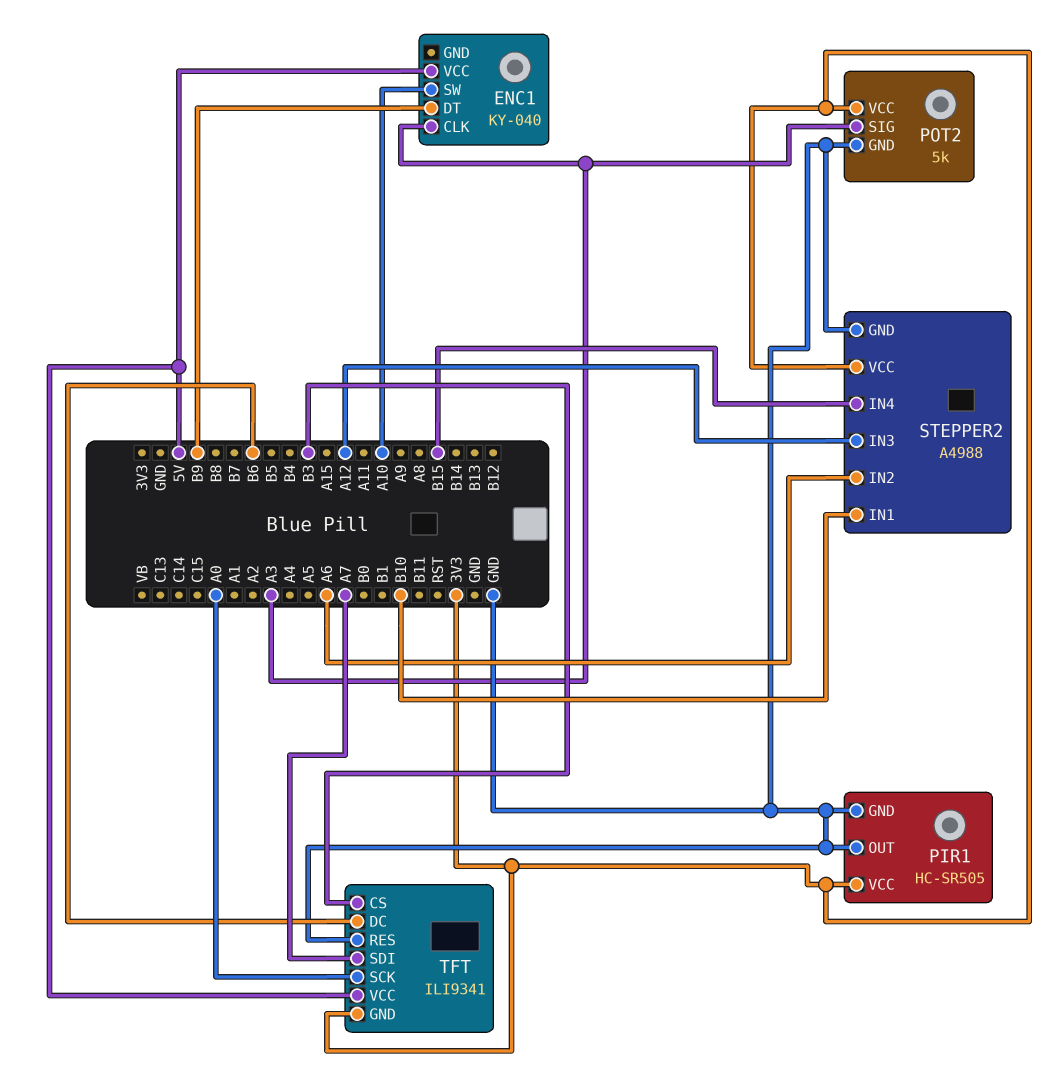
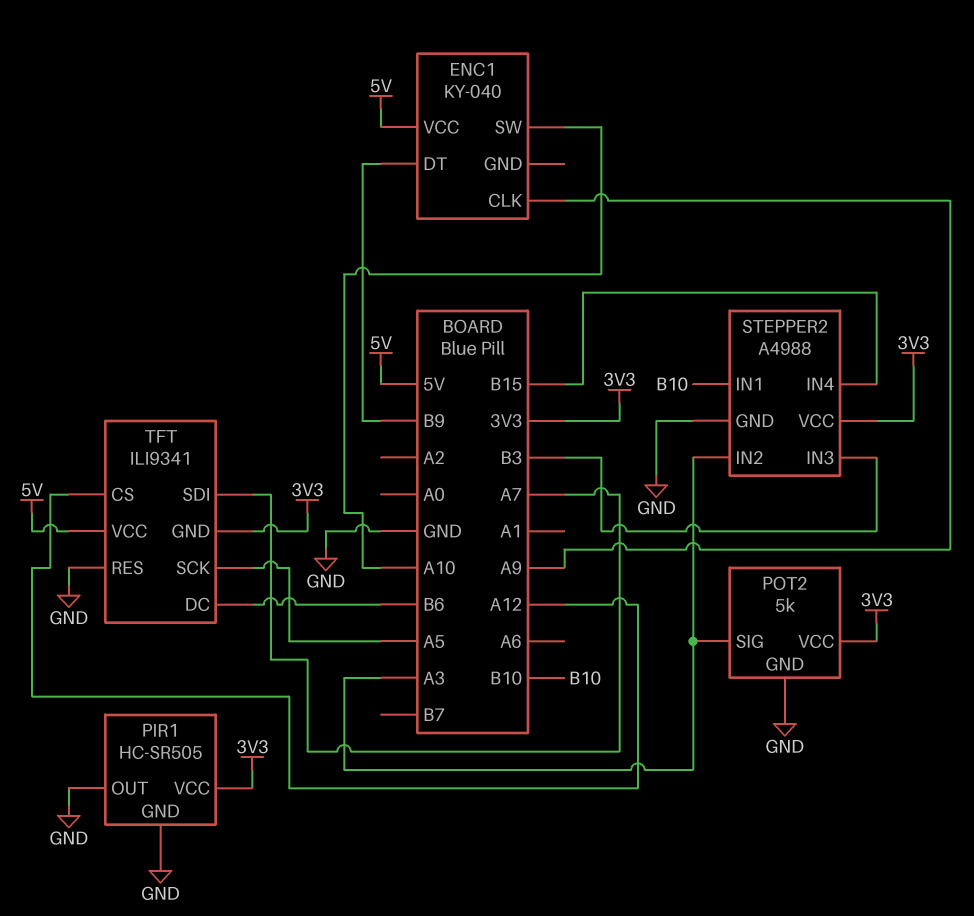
ENC1 pin CLK: A3 -> A9
STEPPER2 pin IN2: A6 -> A3
STEPPER2 pin IN3: A12 -> B3
TFT pin CS: B3 -> A12
TFT pin SCK: A0 -> A5

